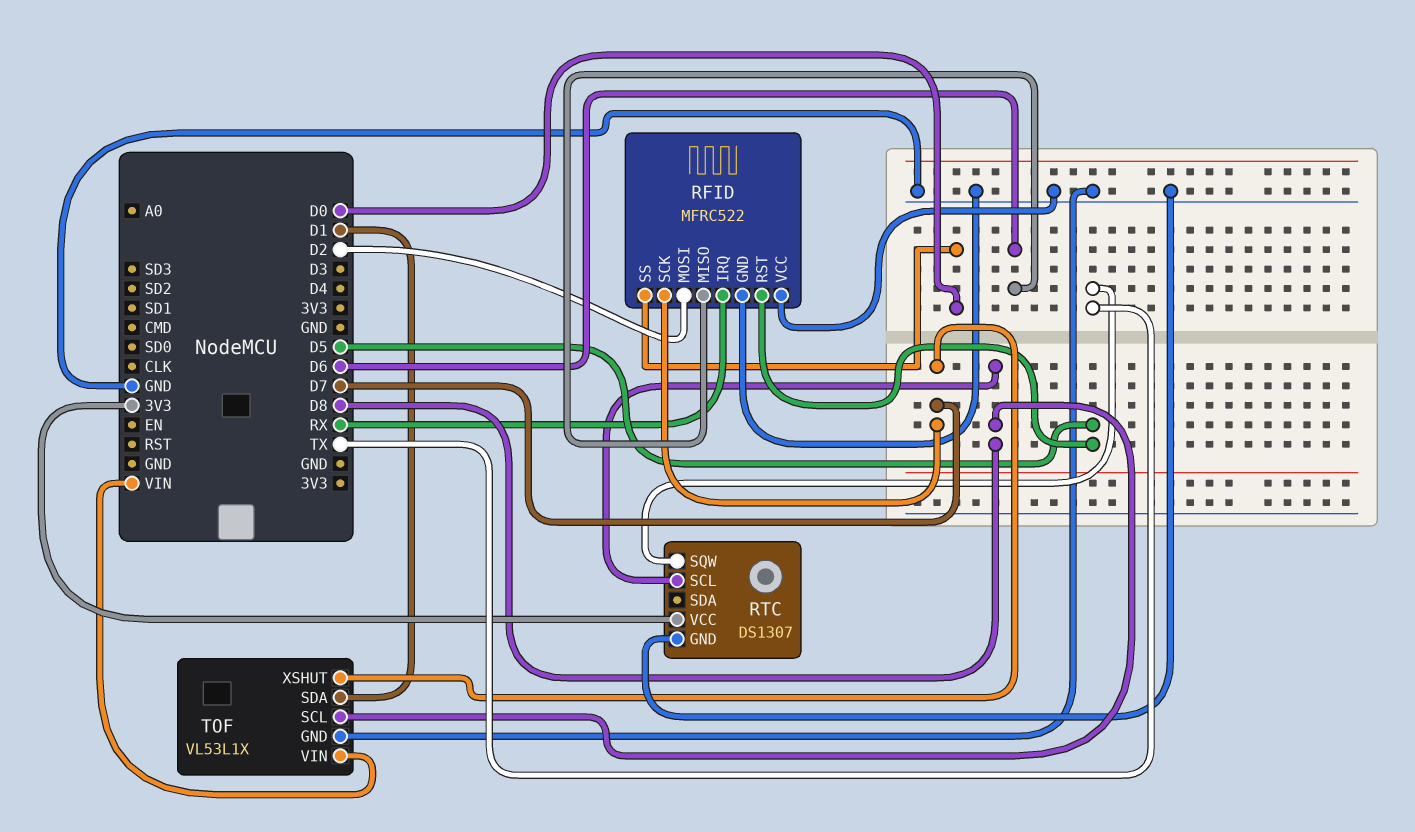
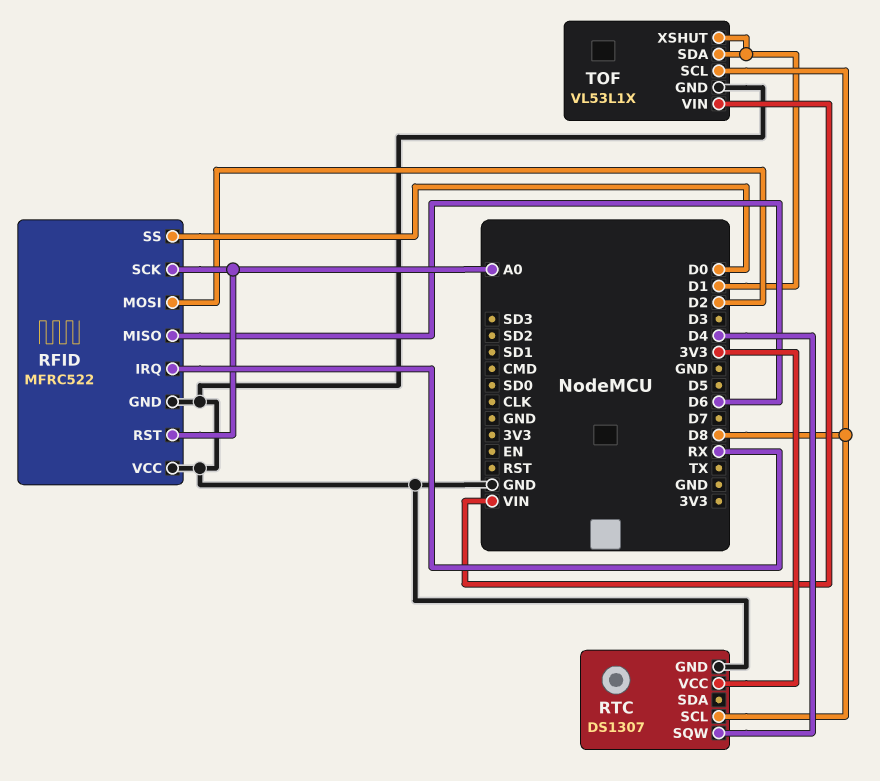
RFID pin RST: D5 -> A0
RFID pin SCK: D7 -> A0
RTC pin SQW: TX -> D4
TOF pin XSHUT: D7 -> D1

